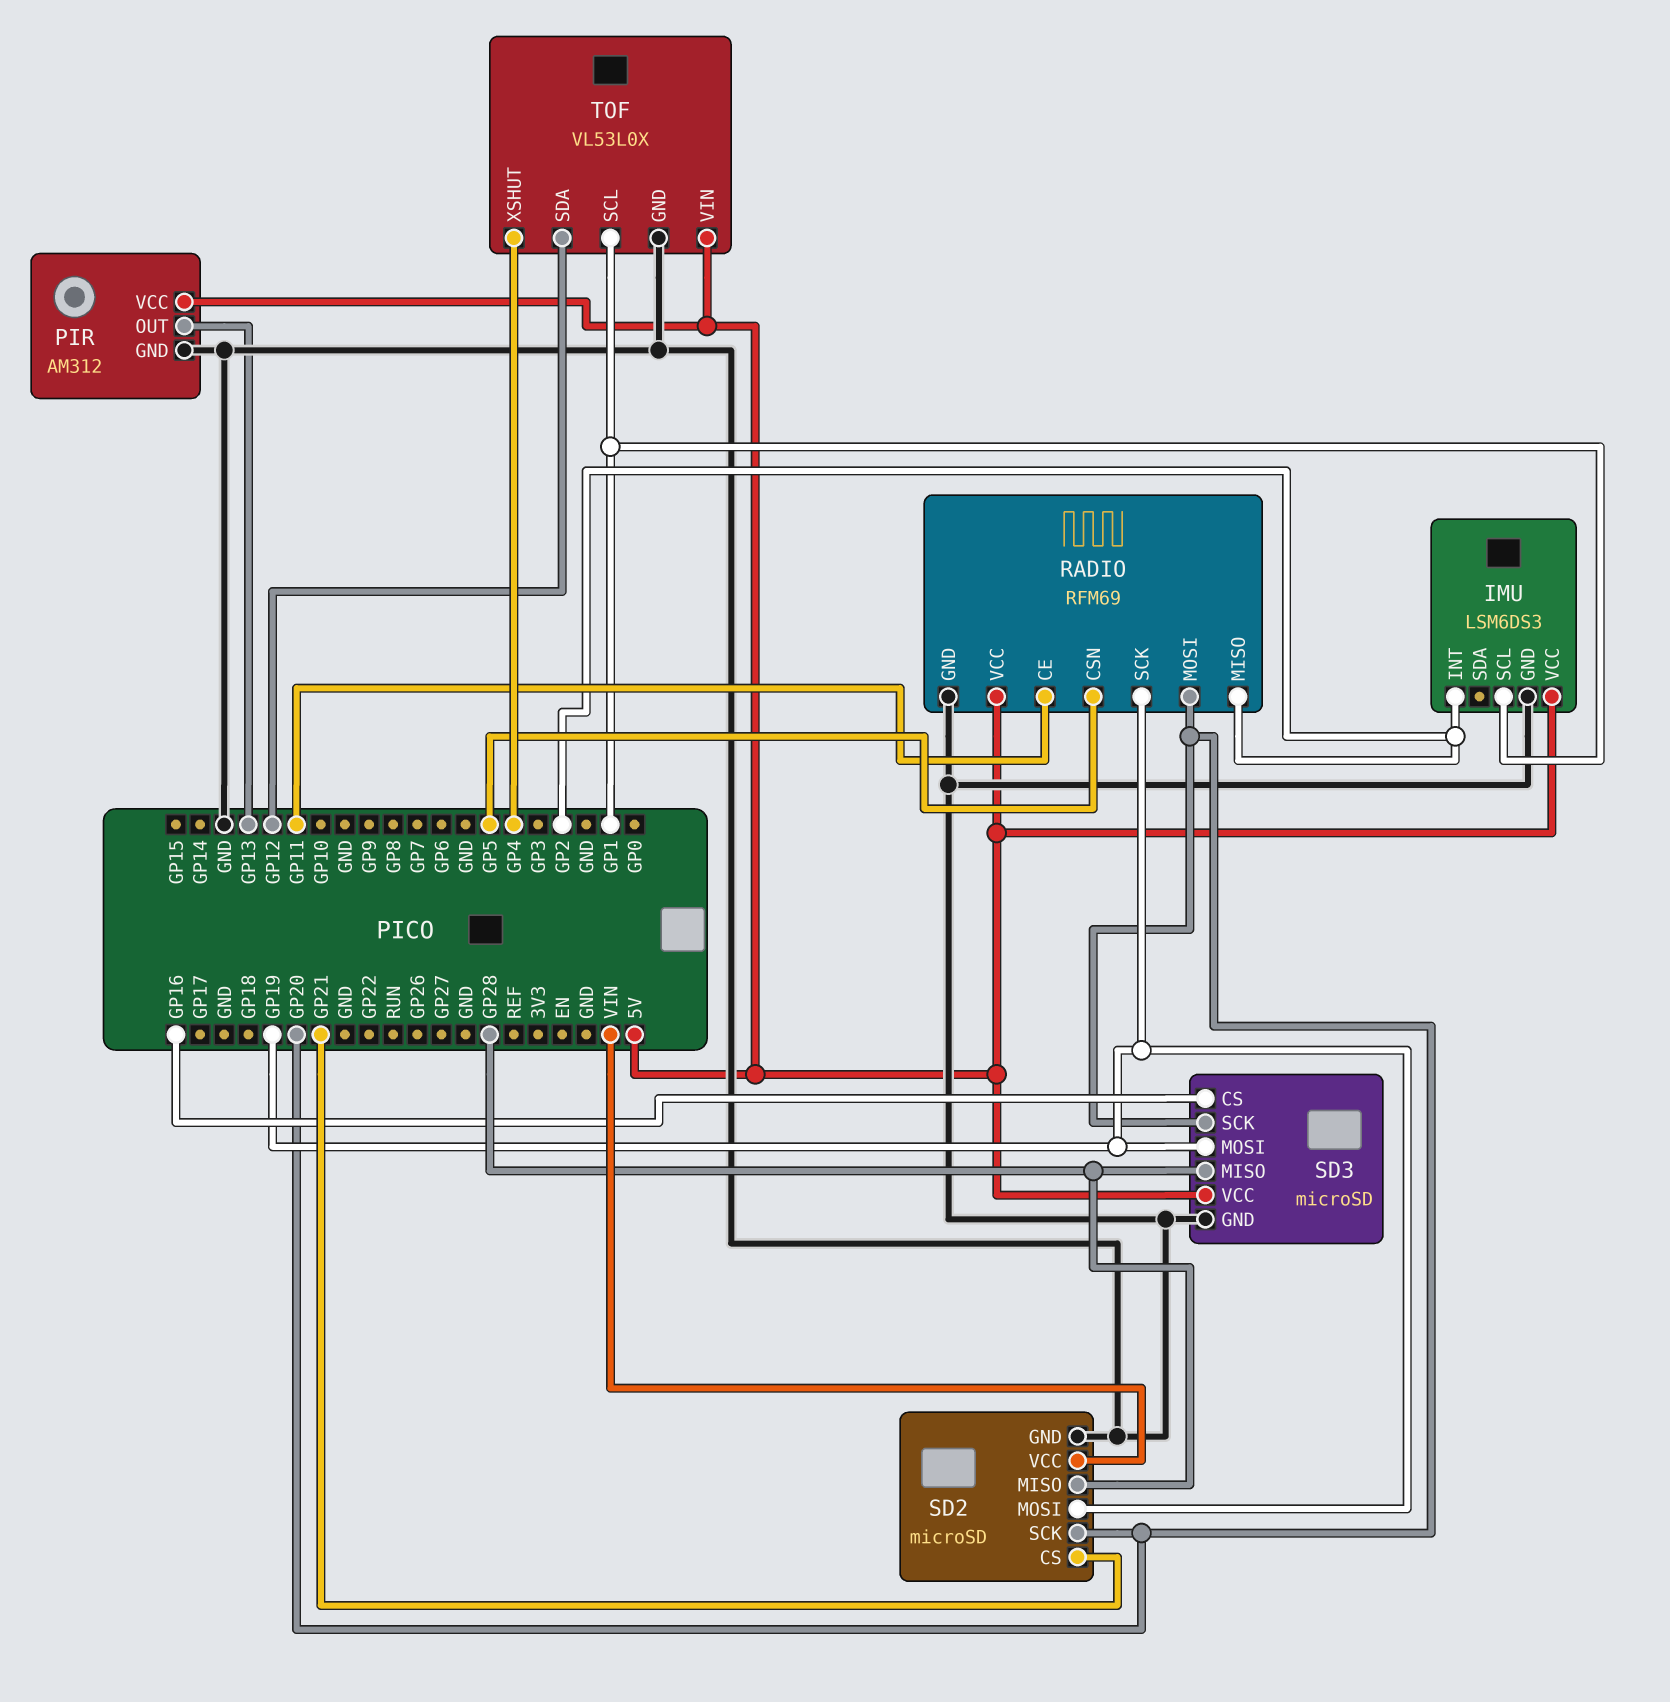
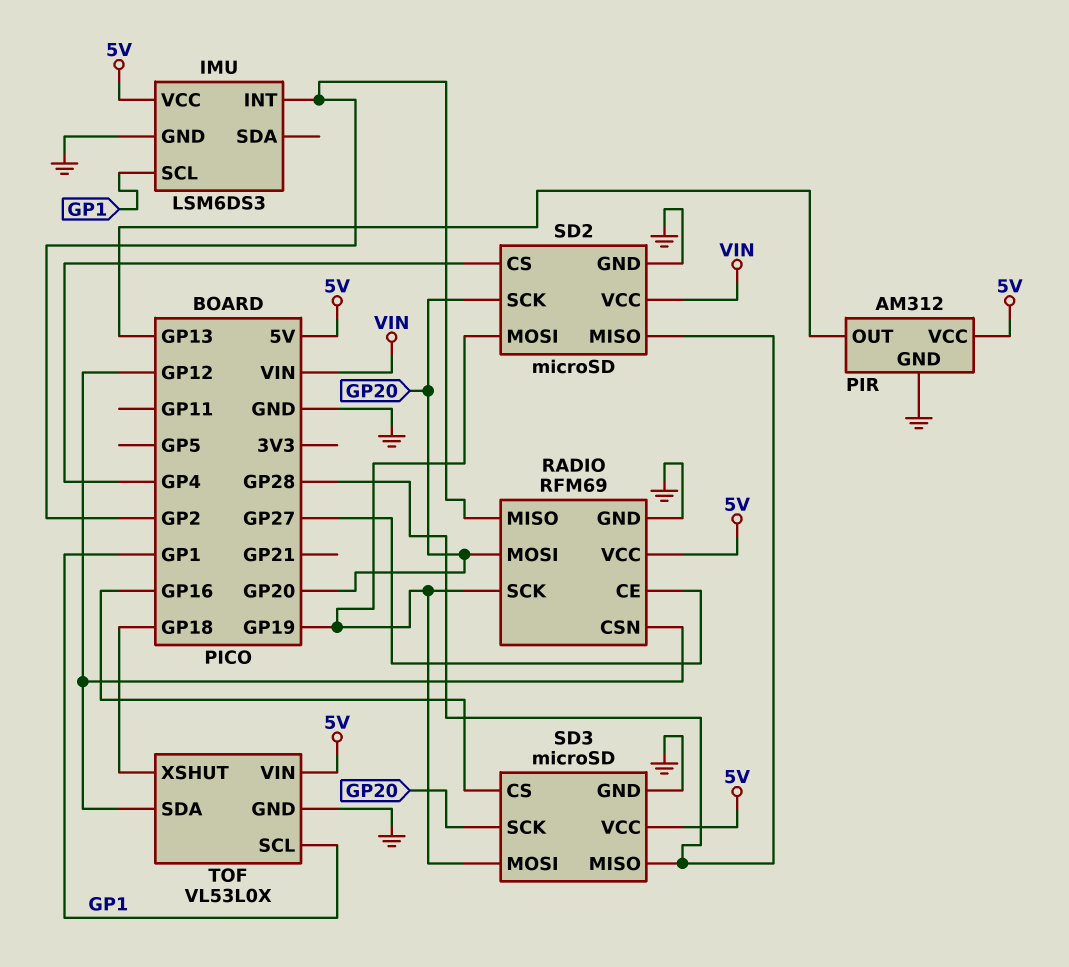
RADIO pin CE: GP11 -> GP27
RADIO pin CSN: GP5 -> GP12
SD2 pin CS: GP21 -> GP4
TOF pin XSHUT: GP4 -> GP18

